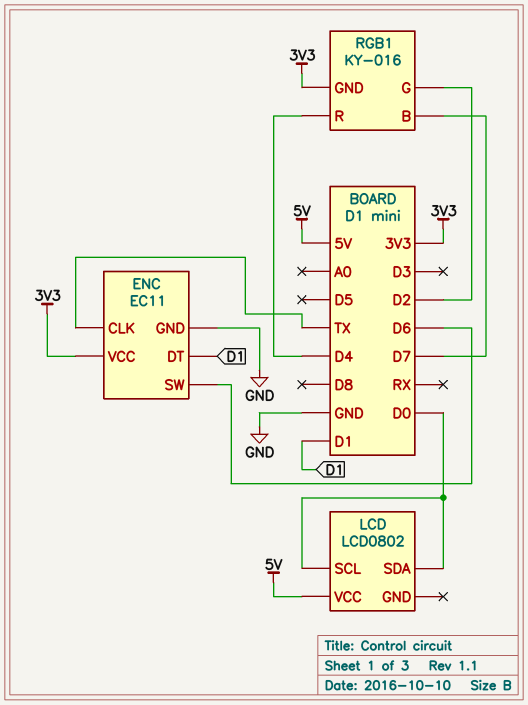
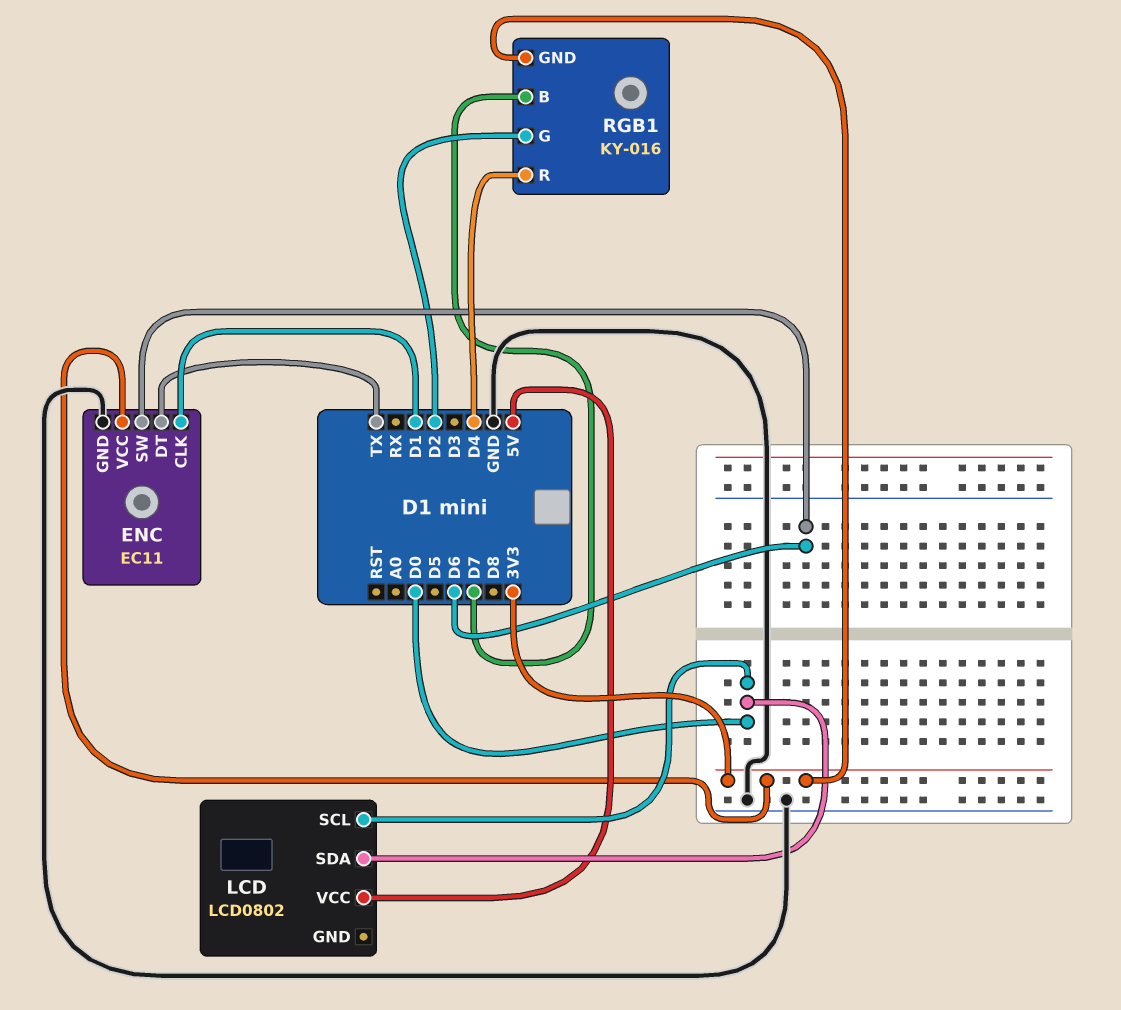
ENC pin CLK: TX -> D1
ENC pin DT: D1 -> TX

